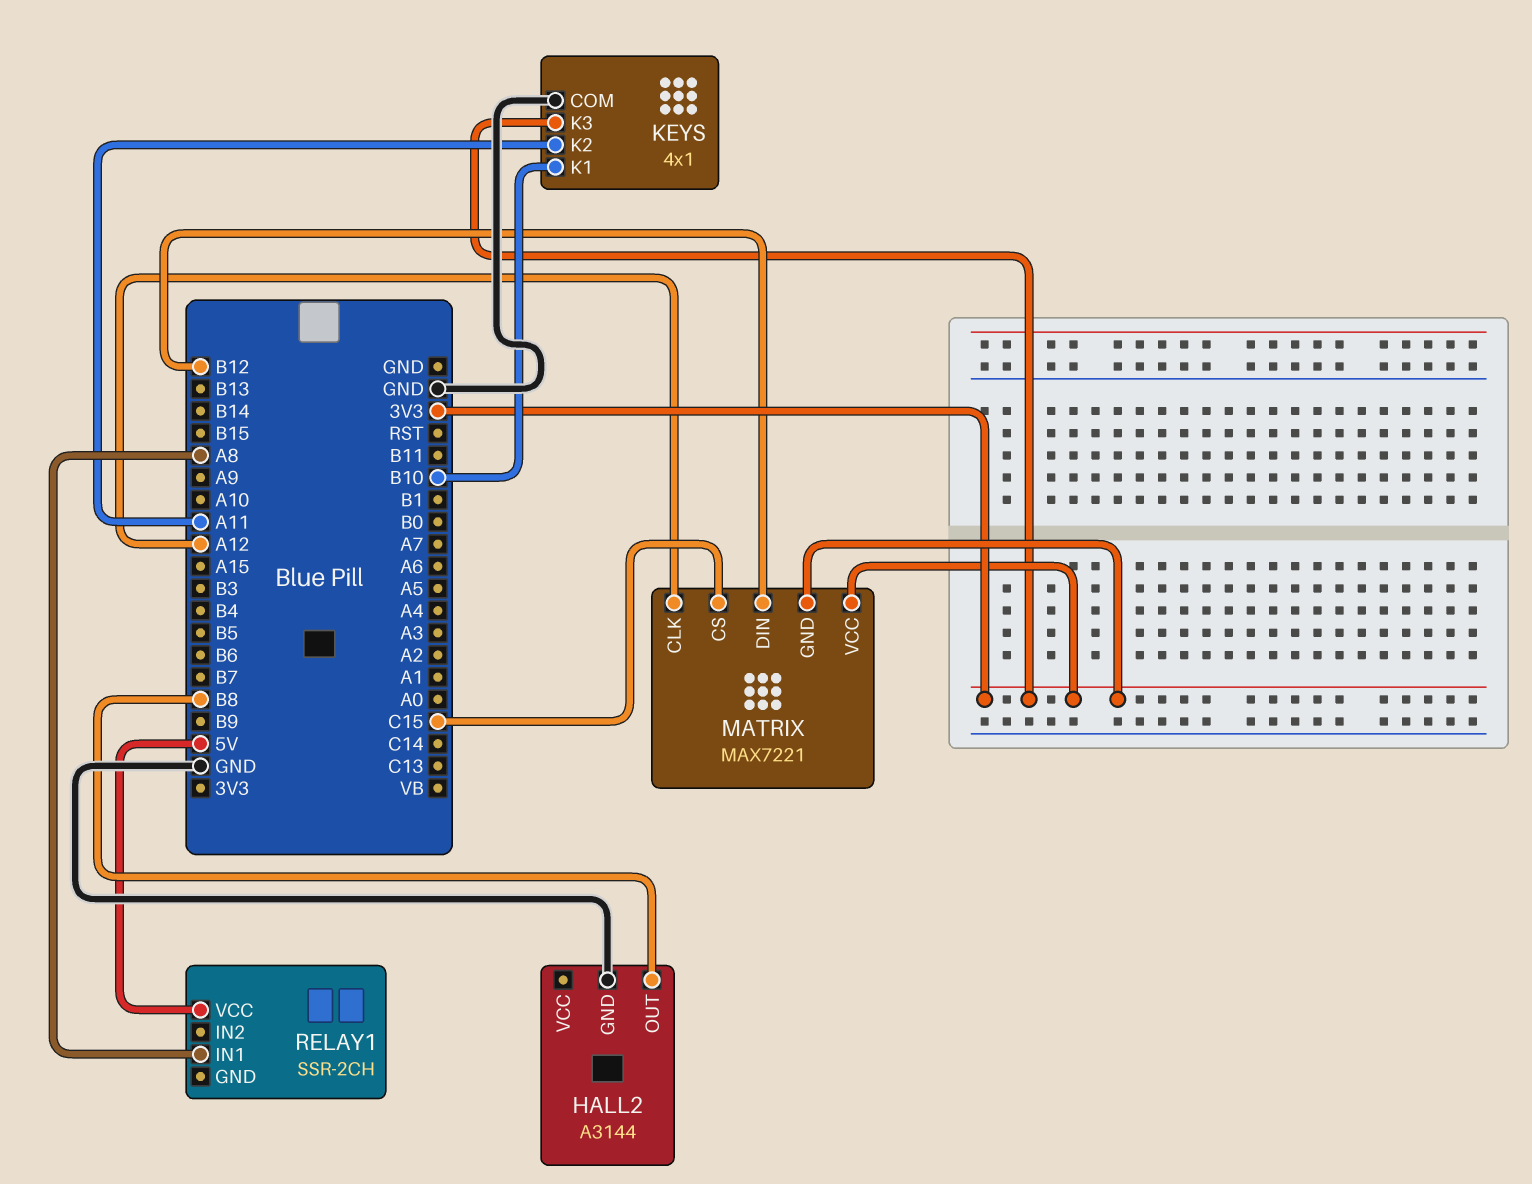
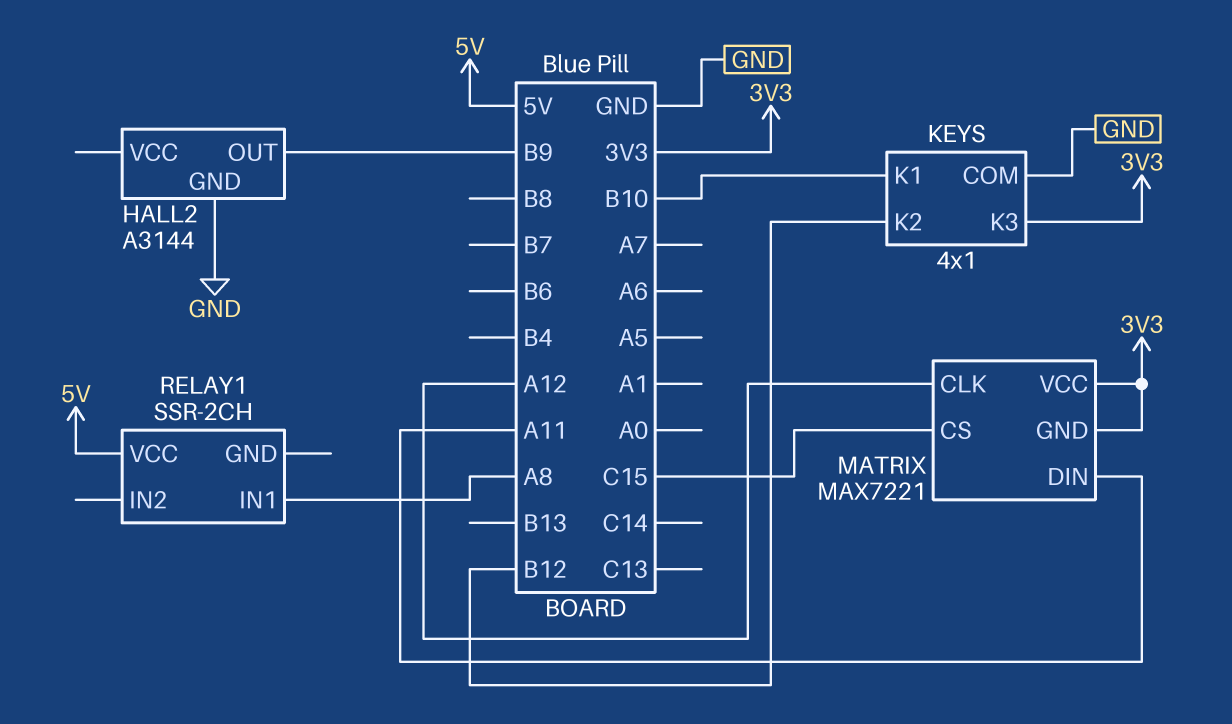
HALL2 pin OUT: B8 -> B9
KEYS pin K2: A11 -> B12
MATRIX pin DIN: B12 -> A11

